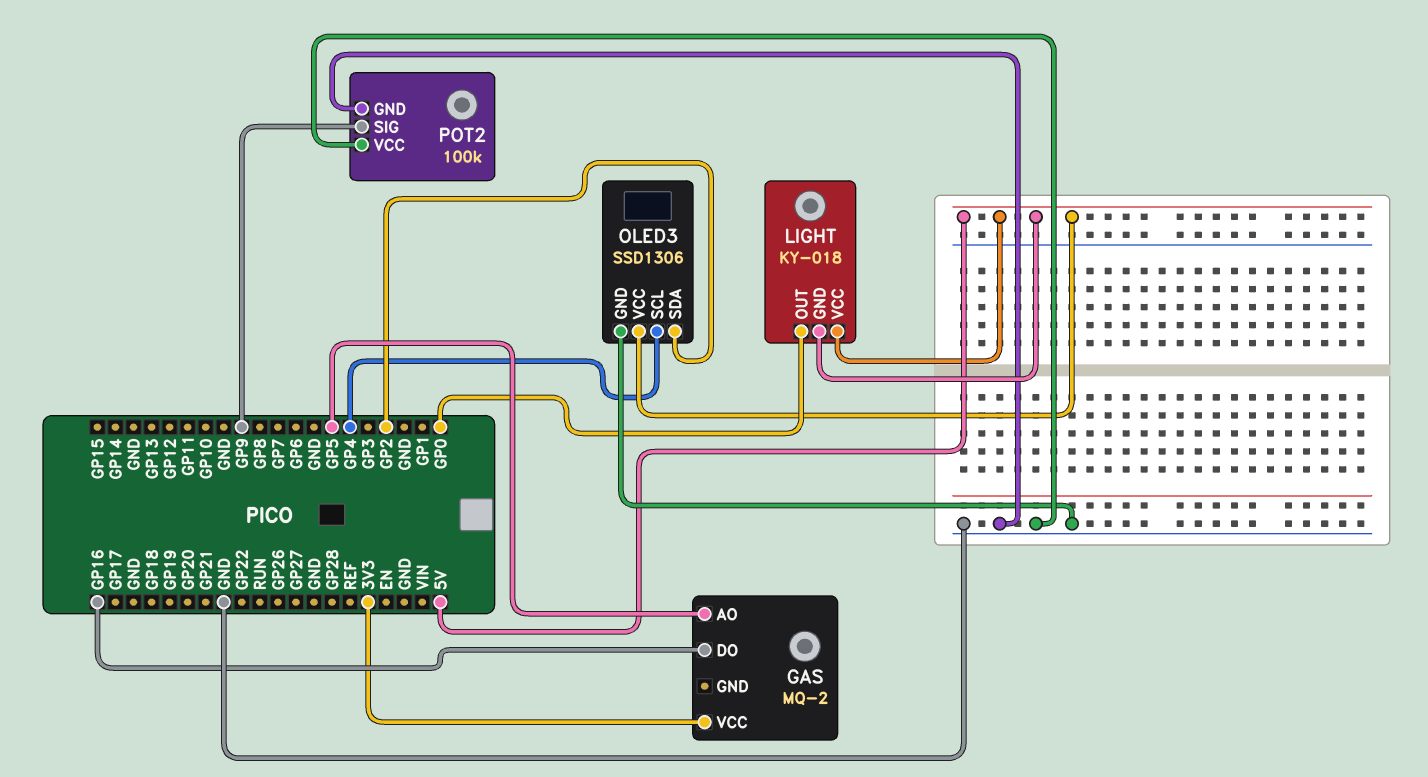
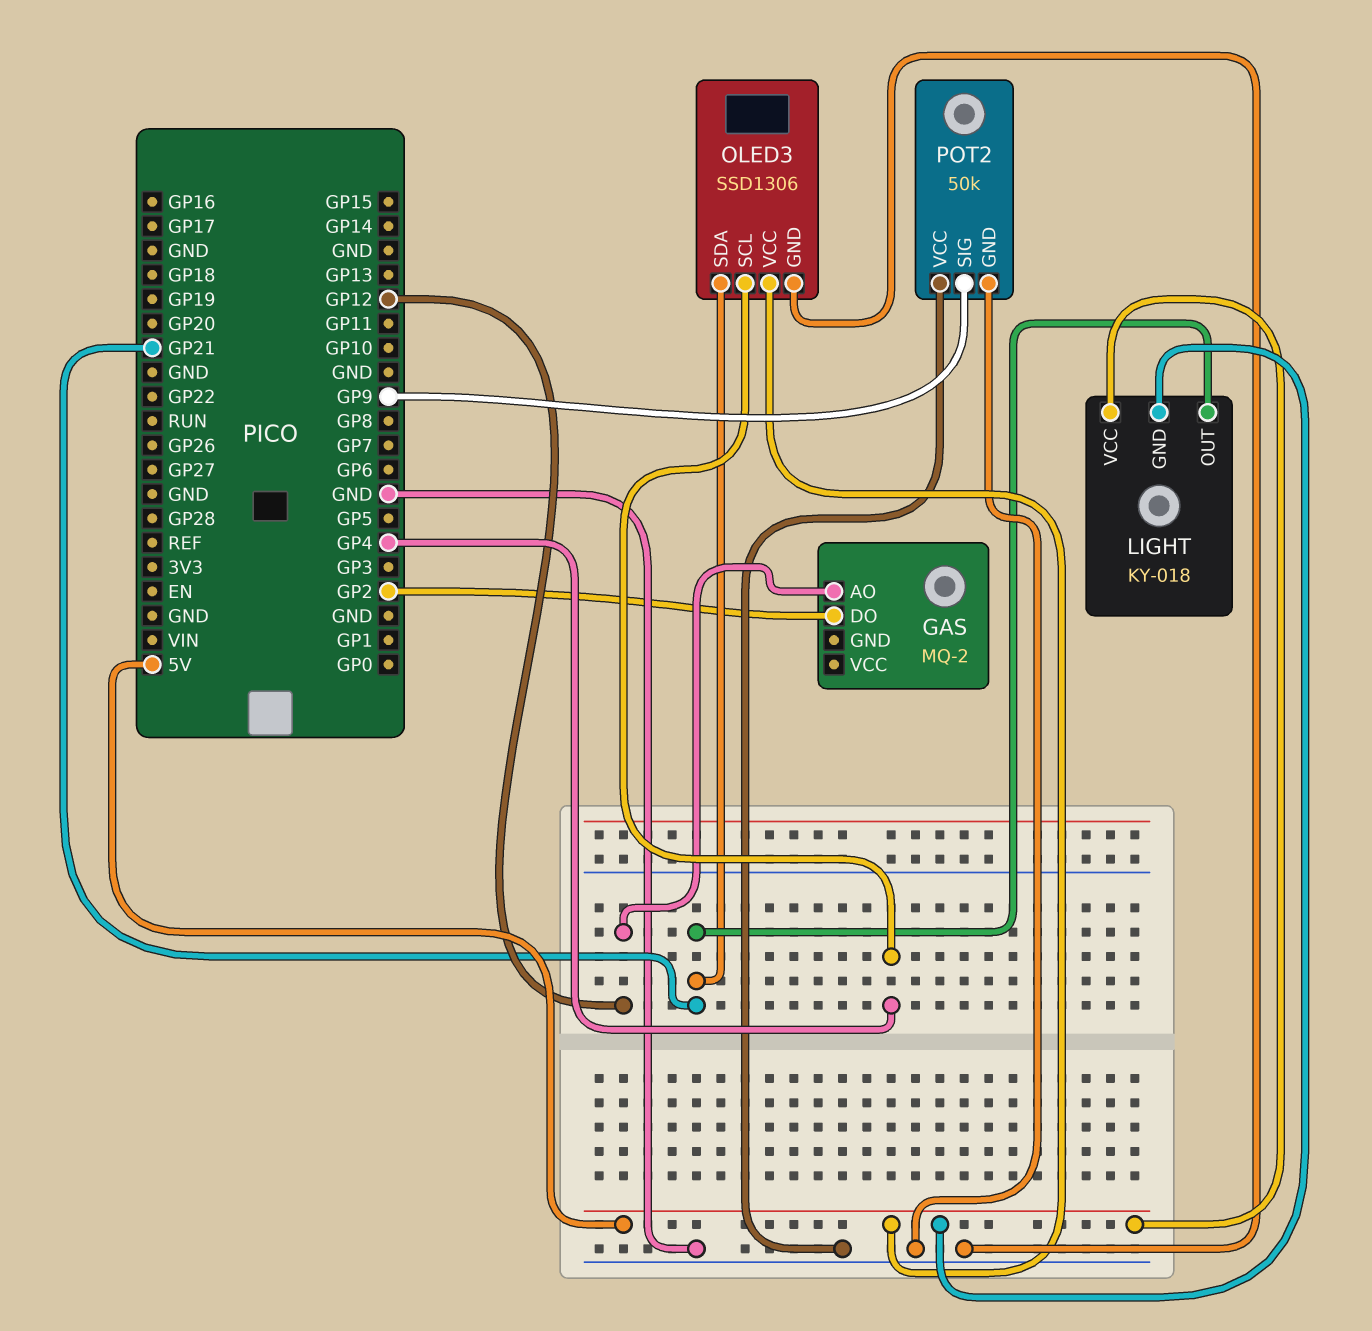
GAS pin AO: GP5 -> GP12
GAS pin DO: GP16 -> GP2
GAS pin VCC: 3V3 -> none
LIGHT pin OUT: GP0 -> GP21
OLED3 pin SDA: GP2 -> GP21
POT2: 100k -> 50k

